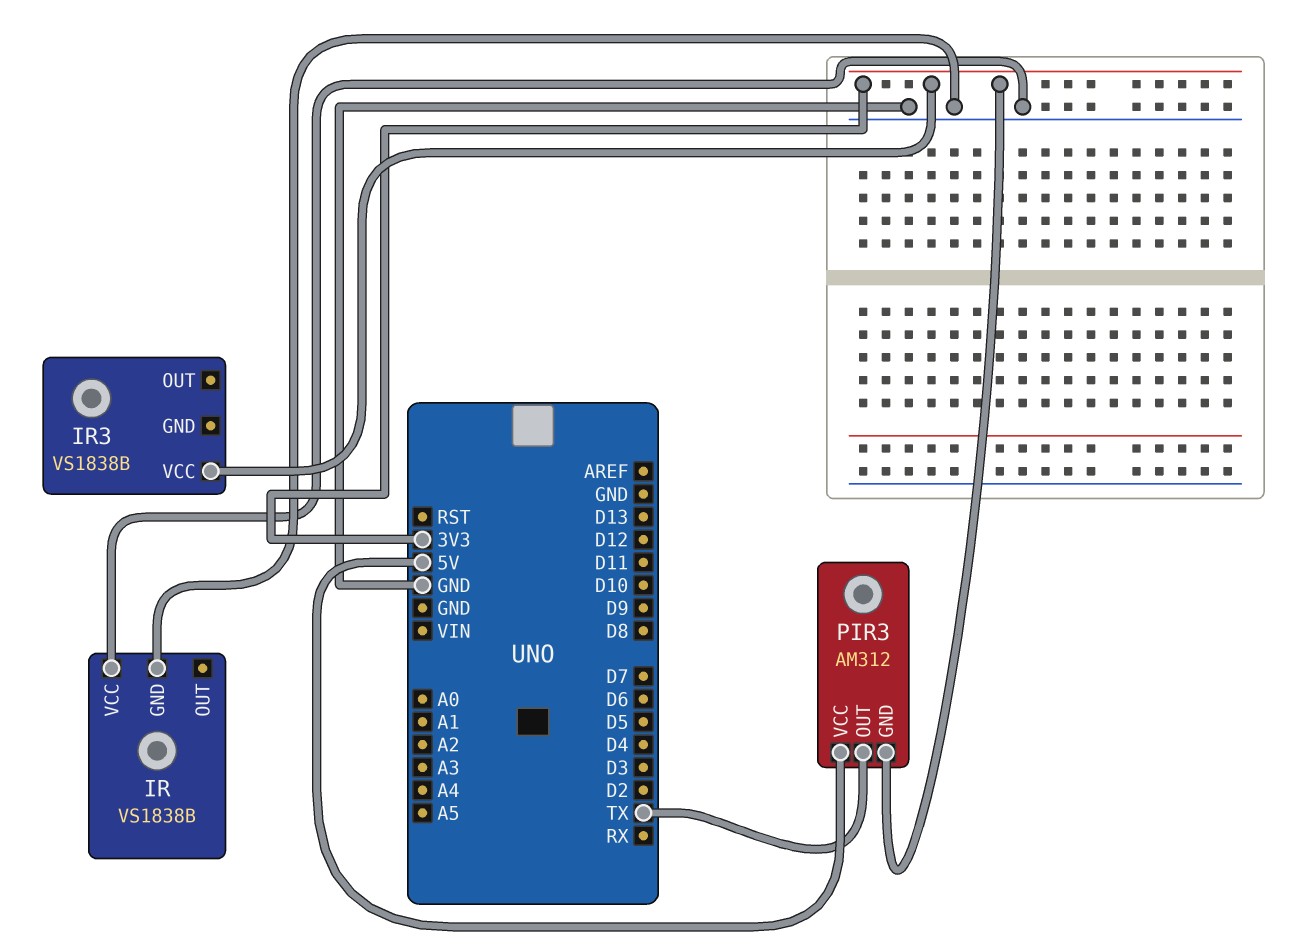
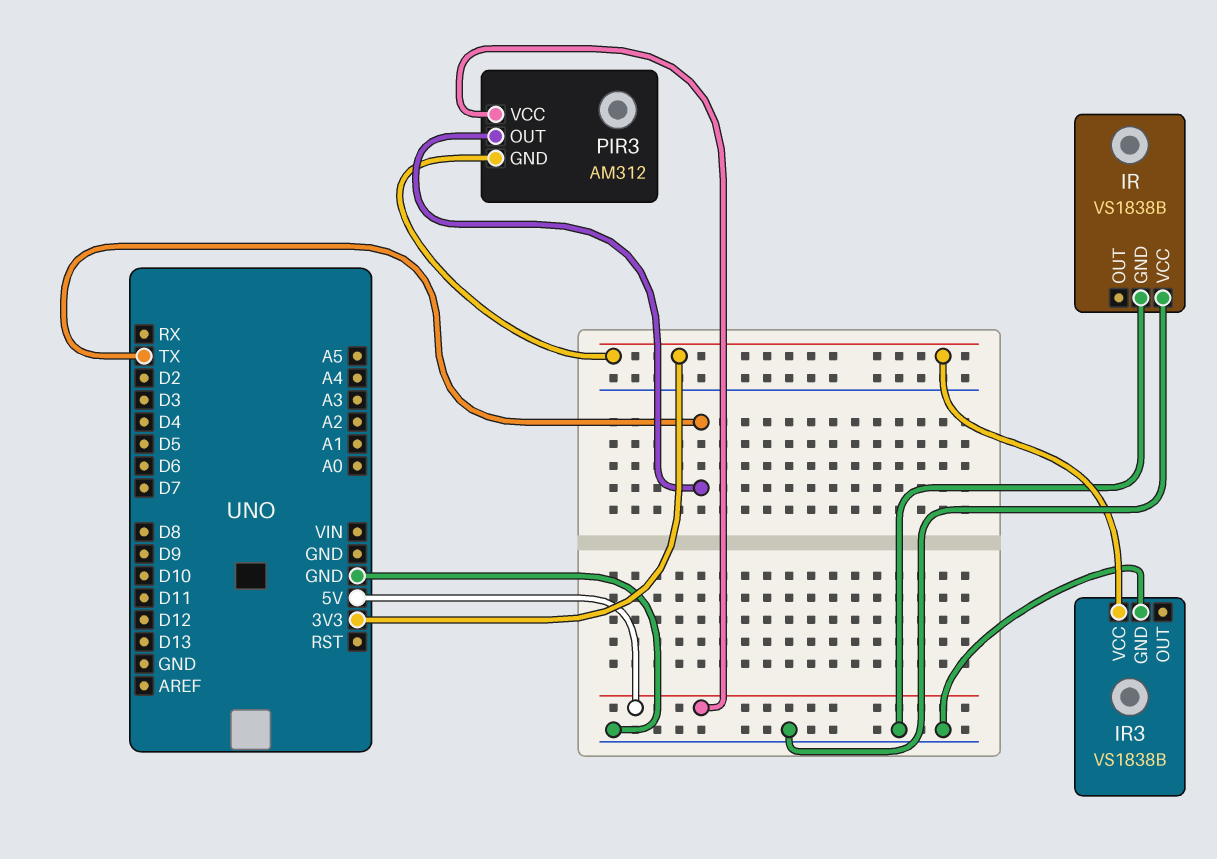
IR3 pin GND: none -> GND

